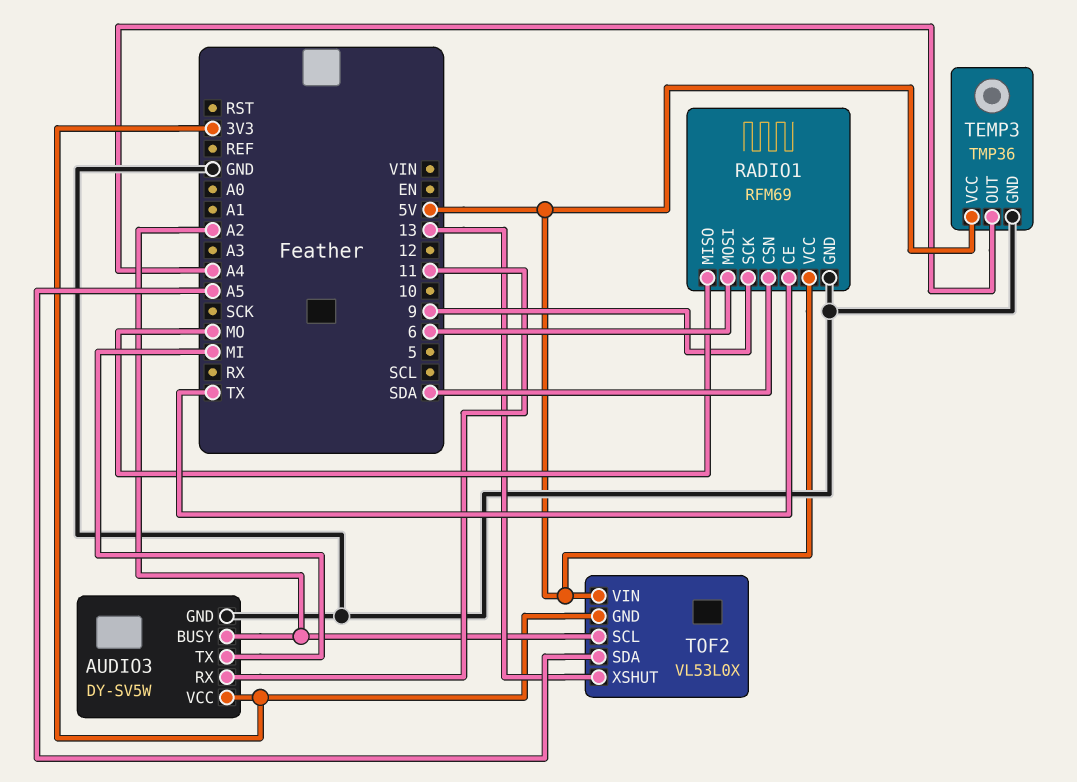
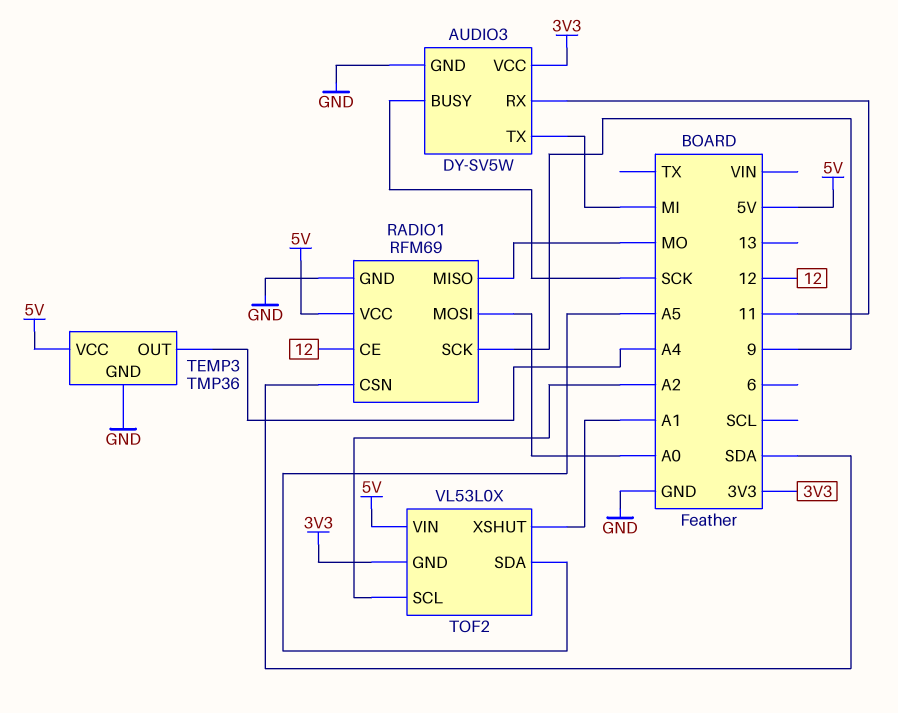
AUDIO3 pin BUSY: A2 -> SCK
RADIO1 pin CE: TX -> 12
RADIO1 pin MOSI: 6 -> A0
TOF2 pin XSHUT: 13 -> A1

